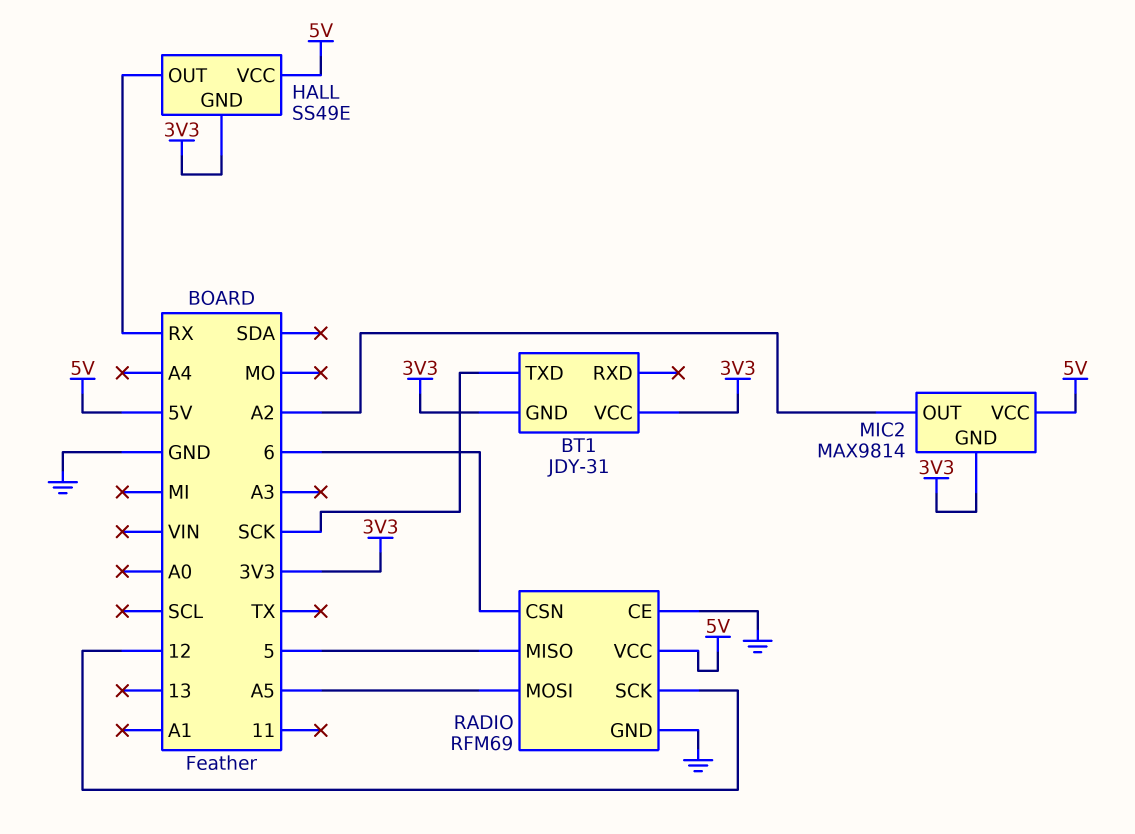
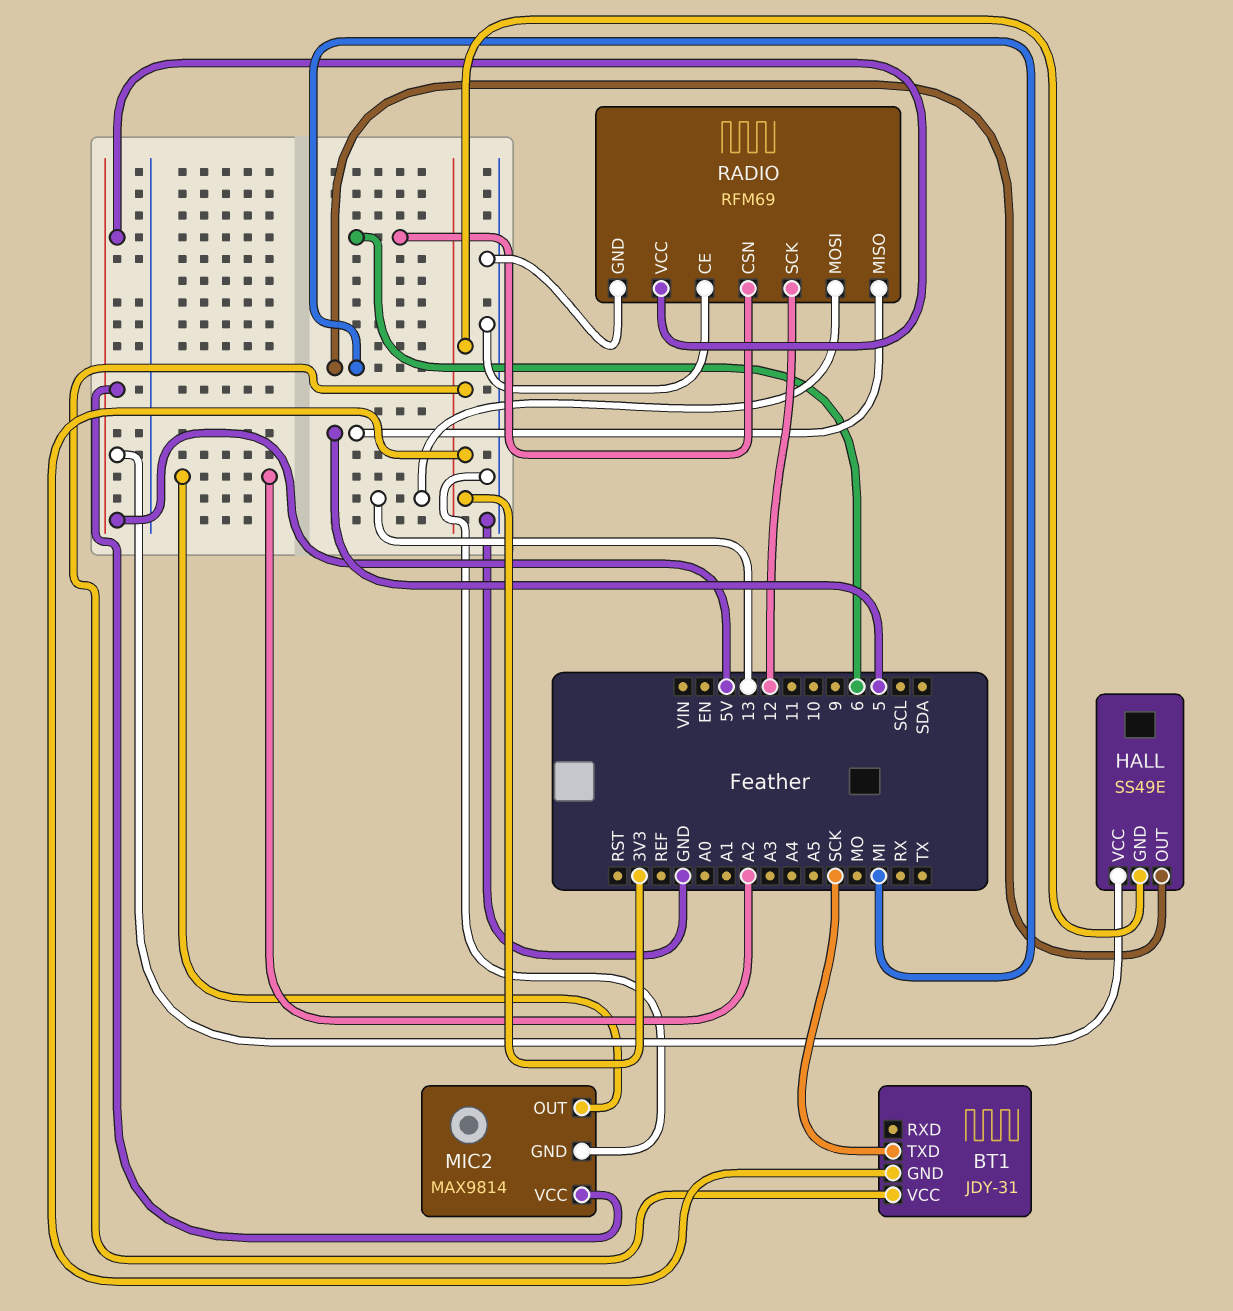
HALL pin OUT: RX -> MI
MIC2 pin GND: 3V3 -> GND
RADIO pin MOSI: A5 -> 13

